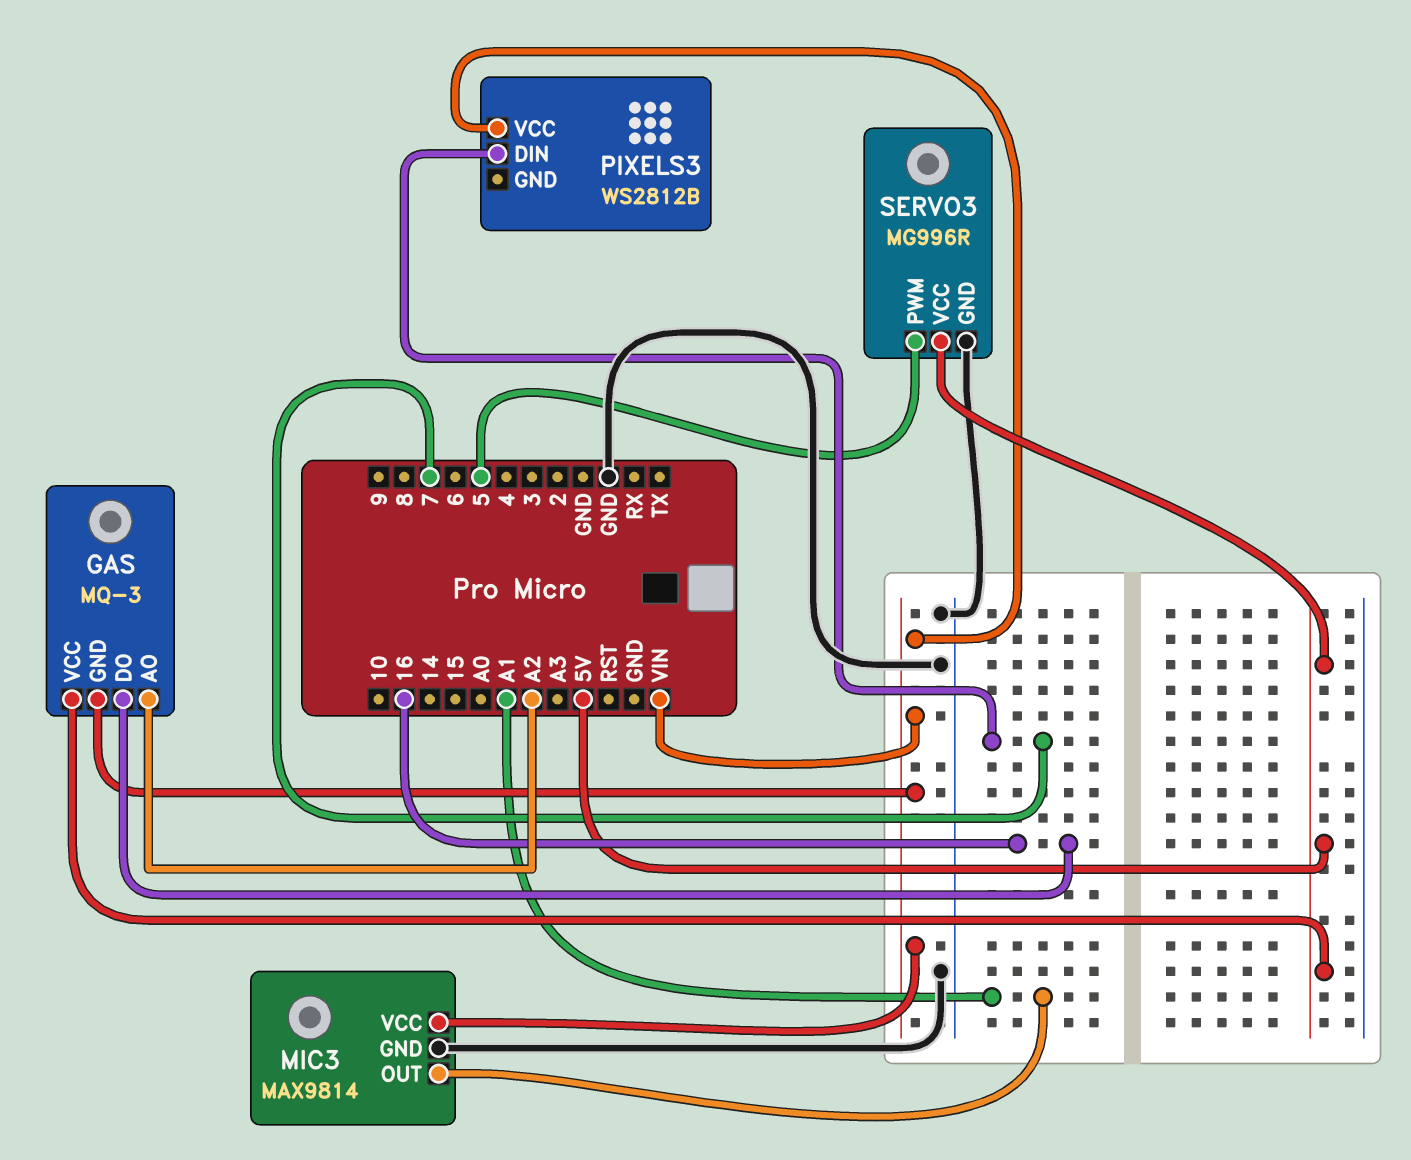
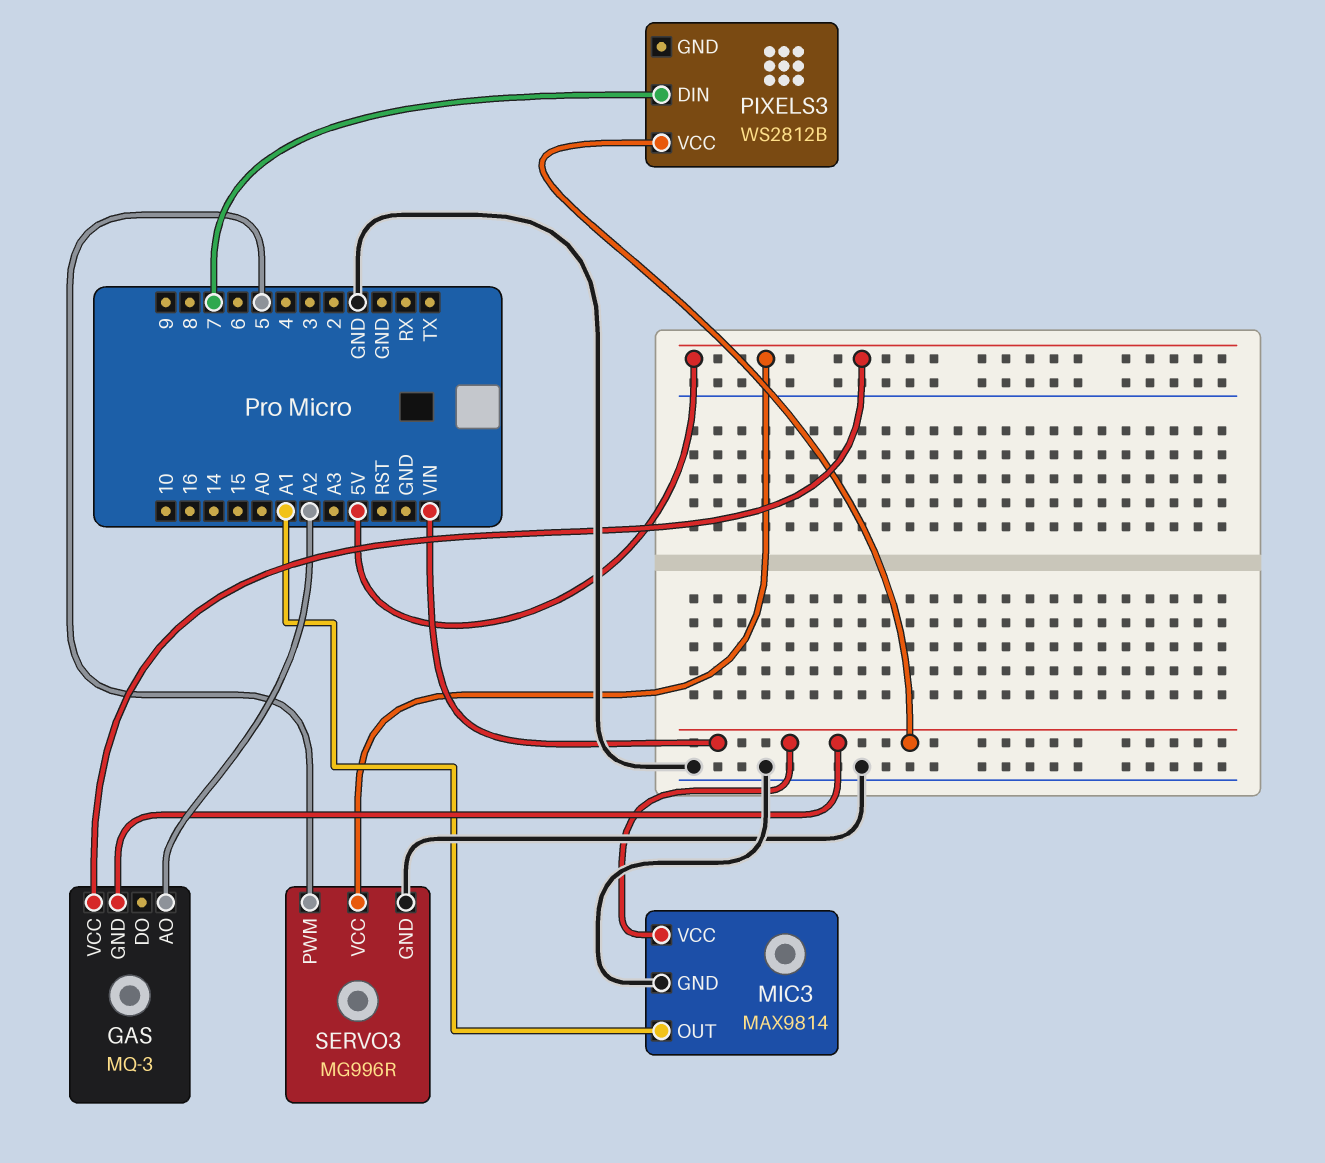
GAS pin DO: 16 -> none

